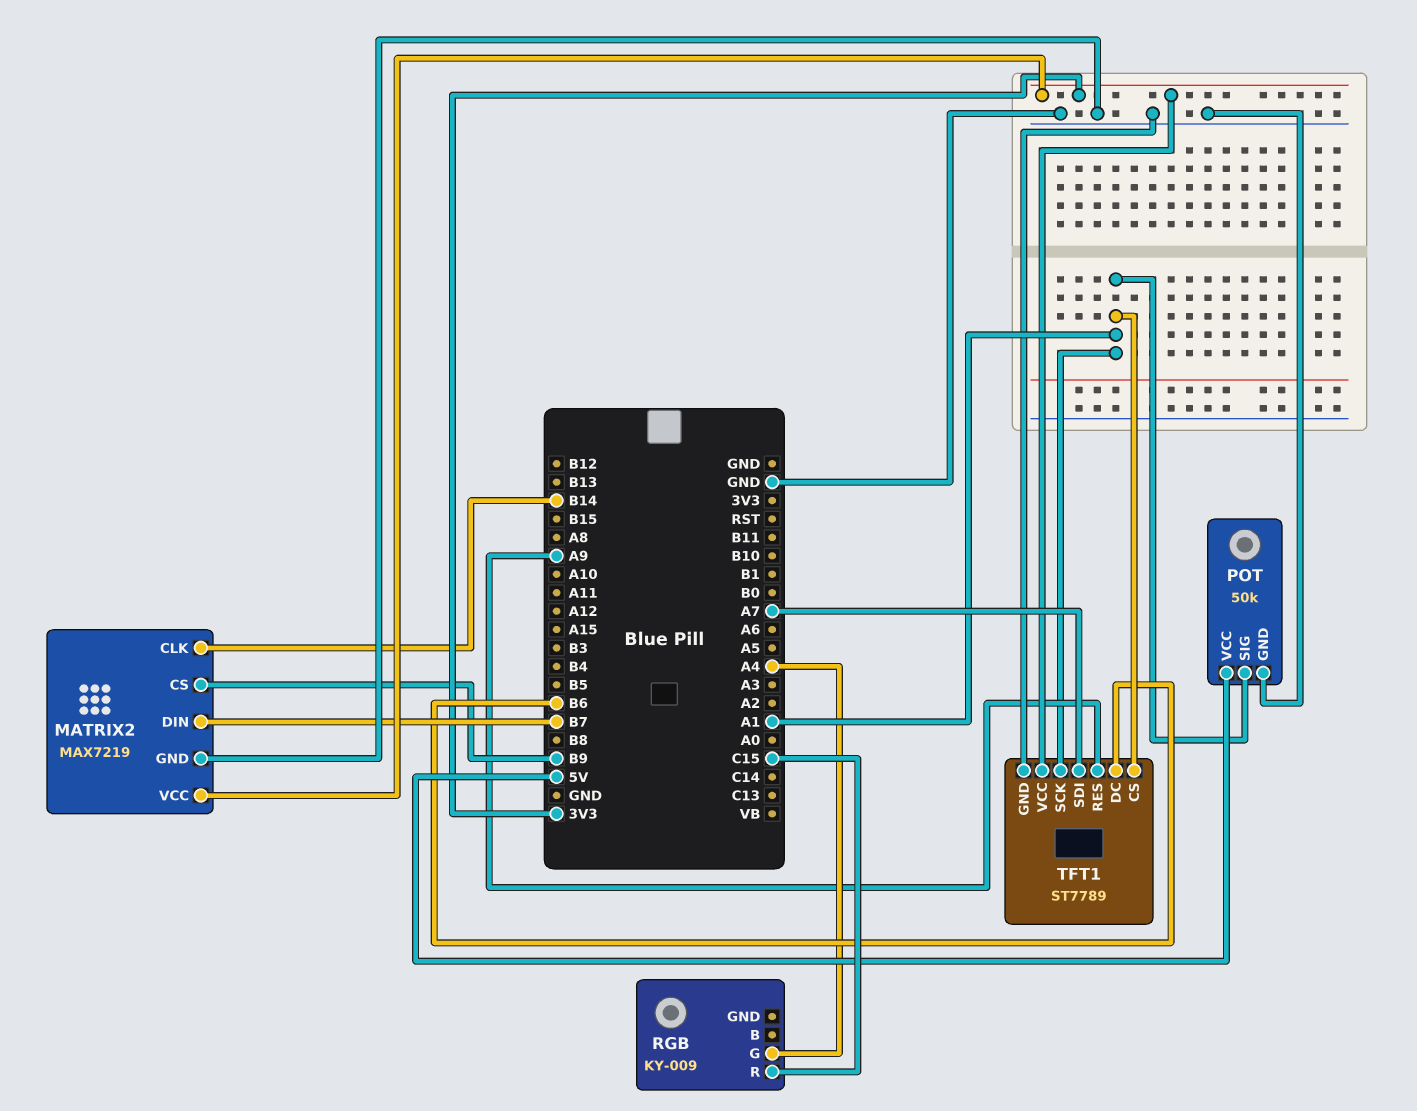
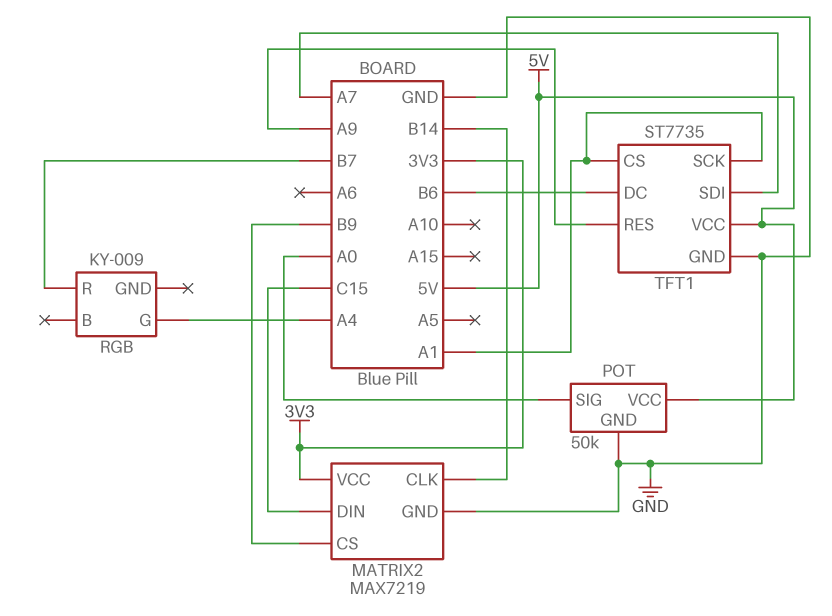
MATRIX2 pin DIN: B7 -> C15
POT pin SIG: A1 -> A0
RGB pin R: C15 -> B7
TFT1: ST7789 -> ST7735
TFT1 pin VCC: 3V3 -> 5V

